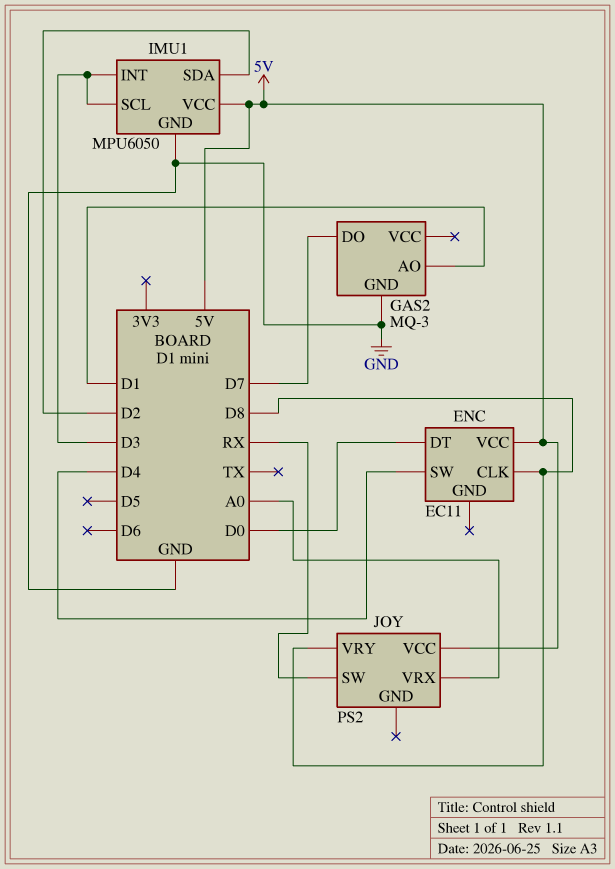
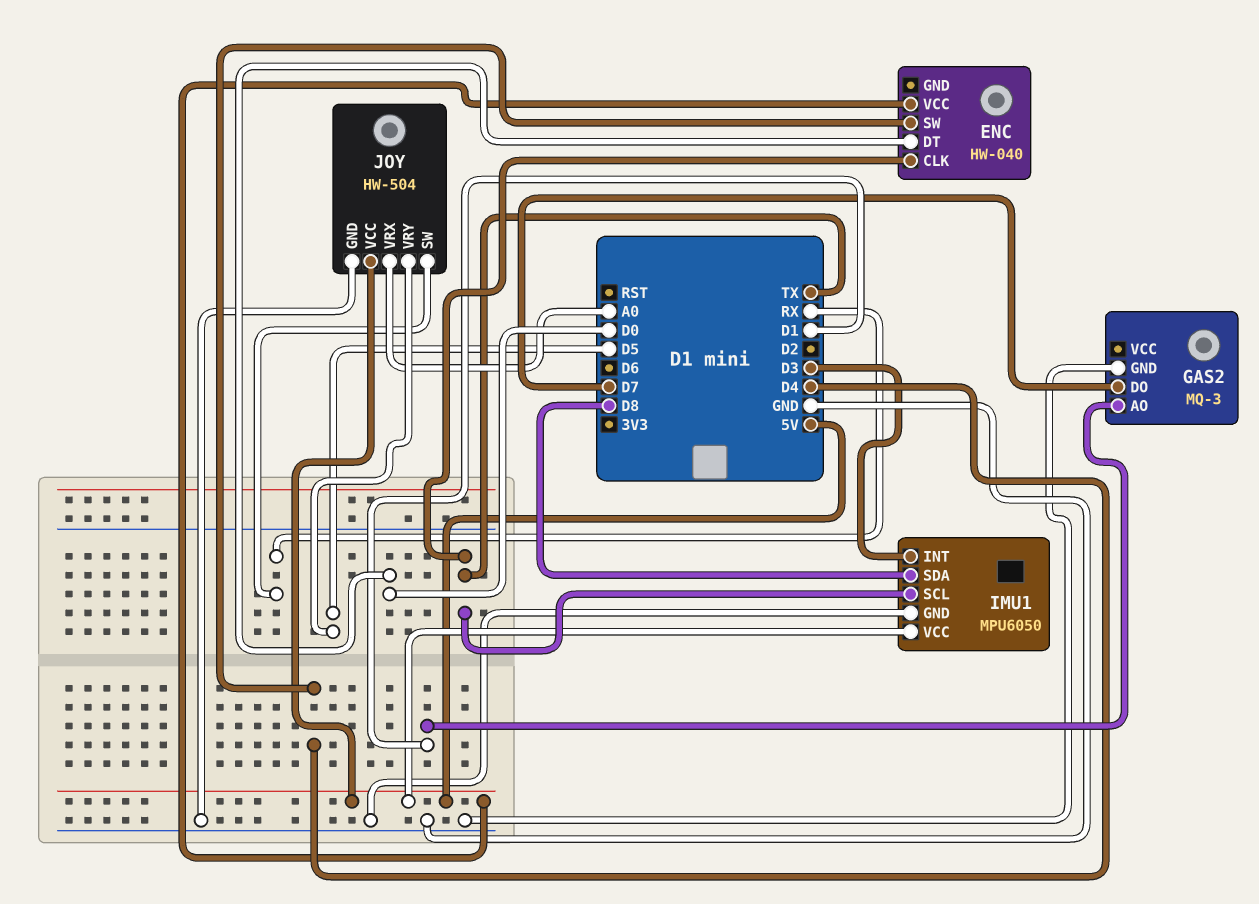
ENC: EC11 -> HW-040
ENC pin CLK: D8 -> TX
IMU1 pin SCL: D3 -> TX
IMU1 pin SDA: D2 -> D8
JOY: PS2 -> HW-504
JOY pin GND: none -> GND
JOY pin VRY: D8 -> D5

